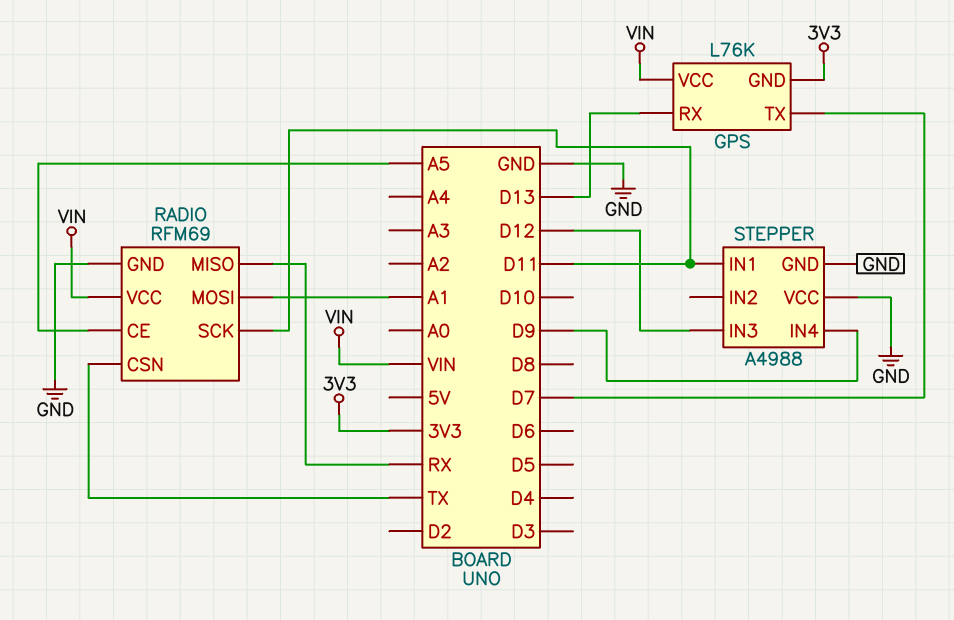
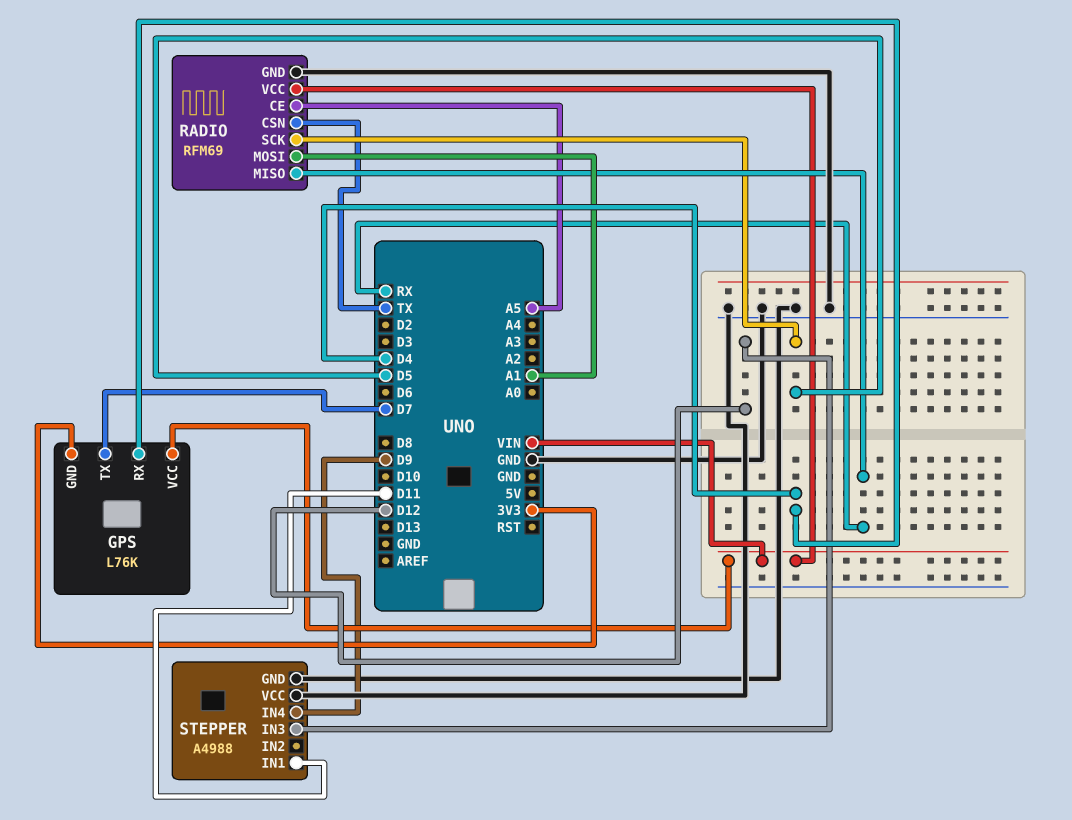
GPS pin RX: D13 -> D4
RADIO pin SCK: D11 -> D5

